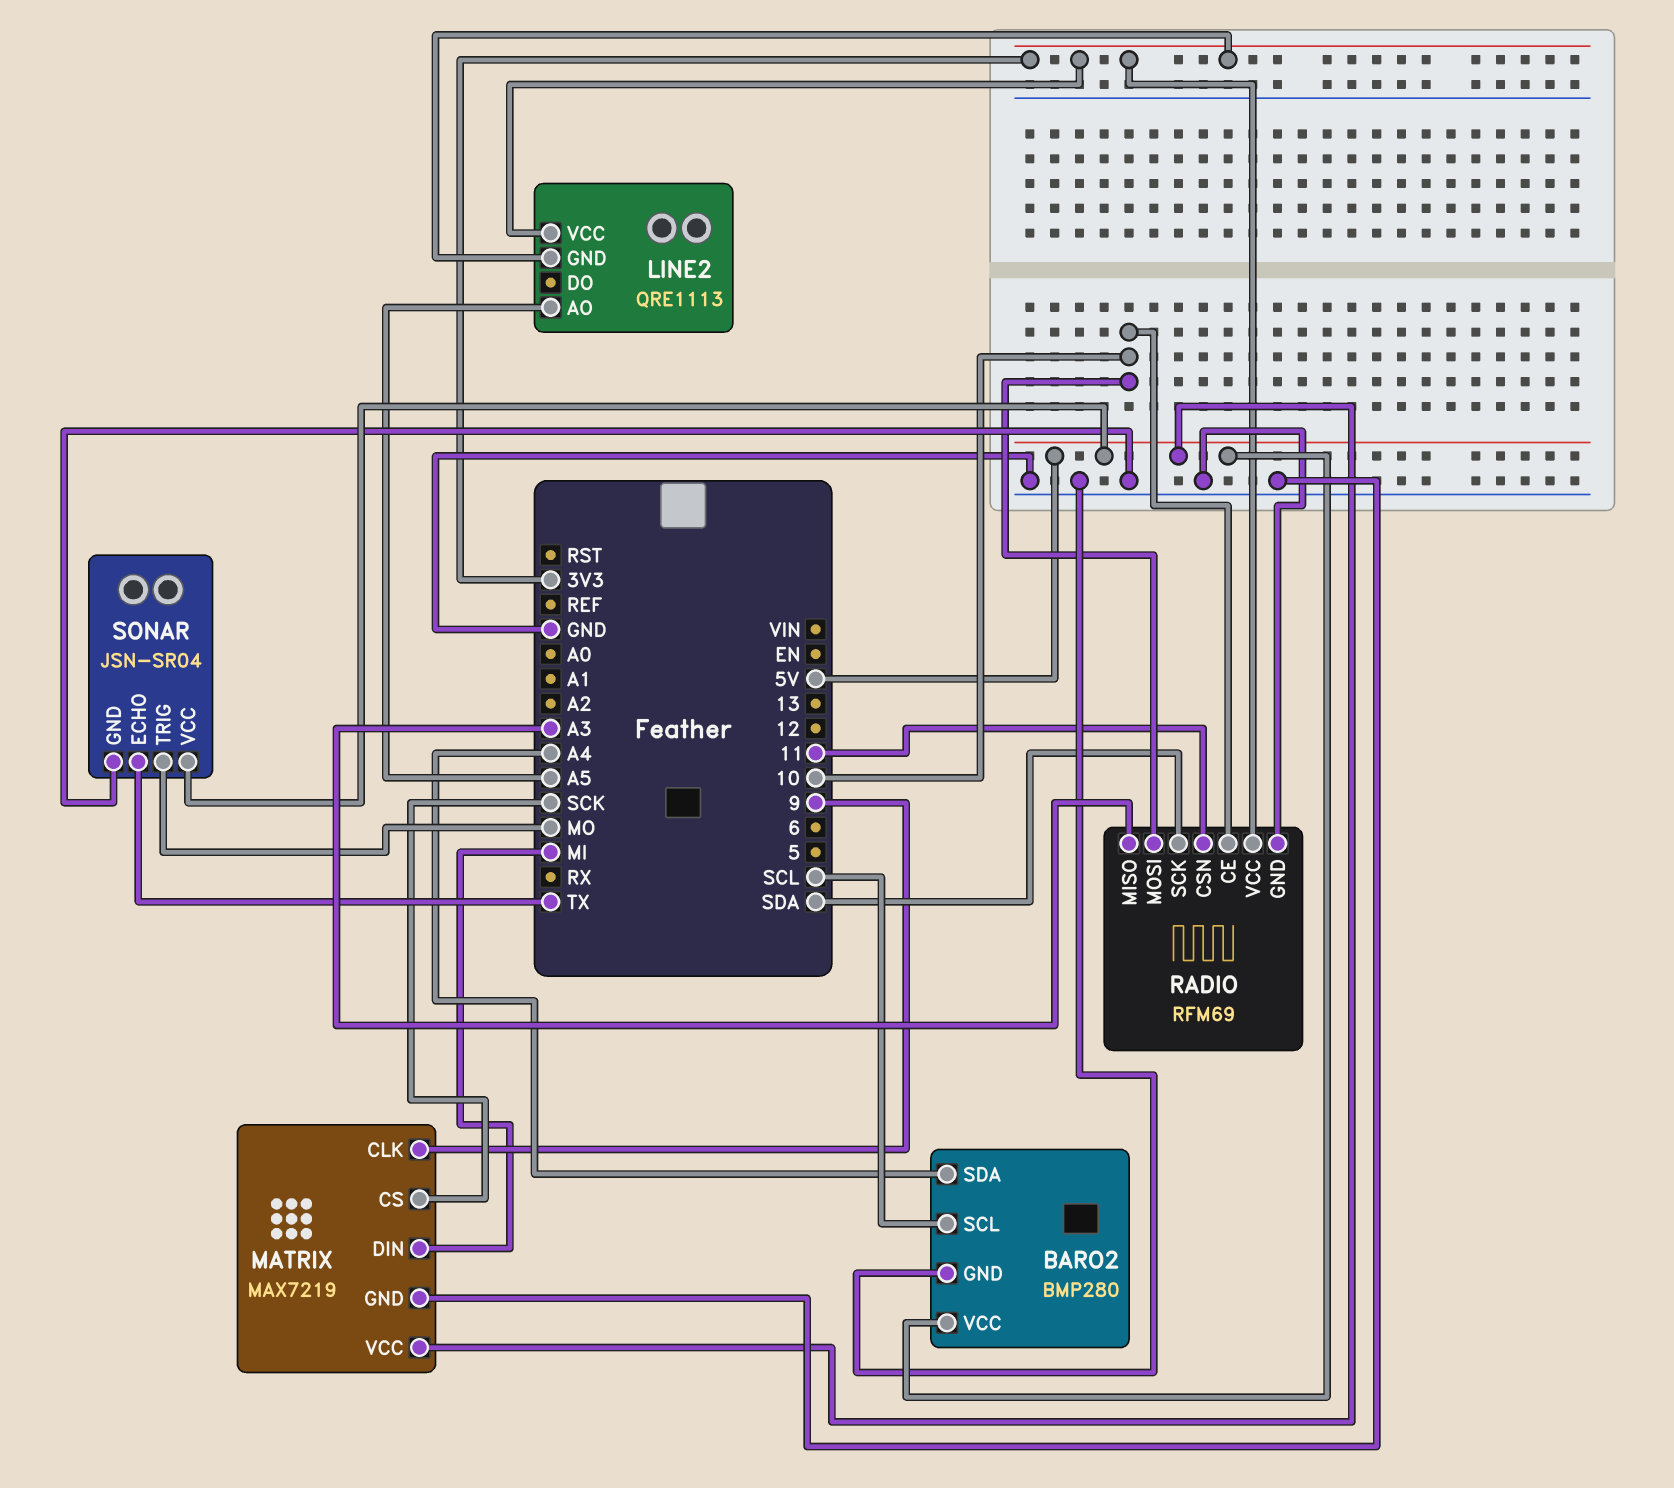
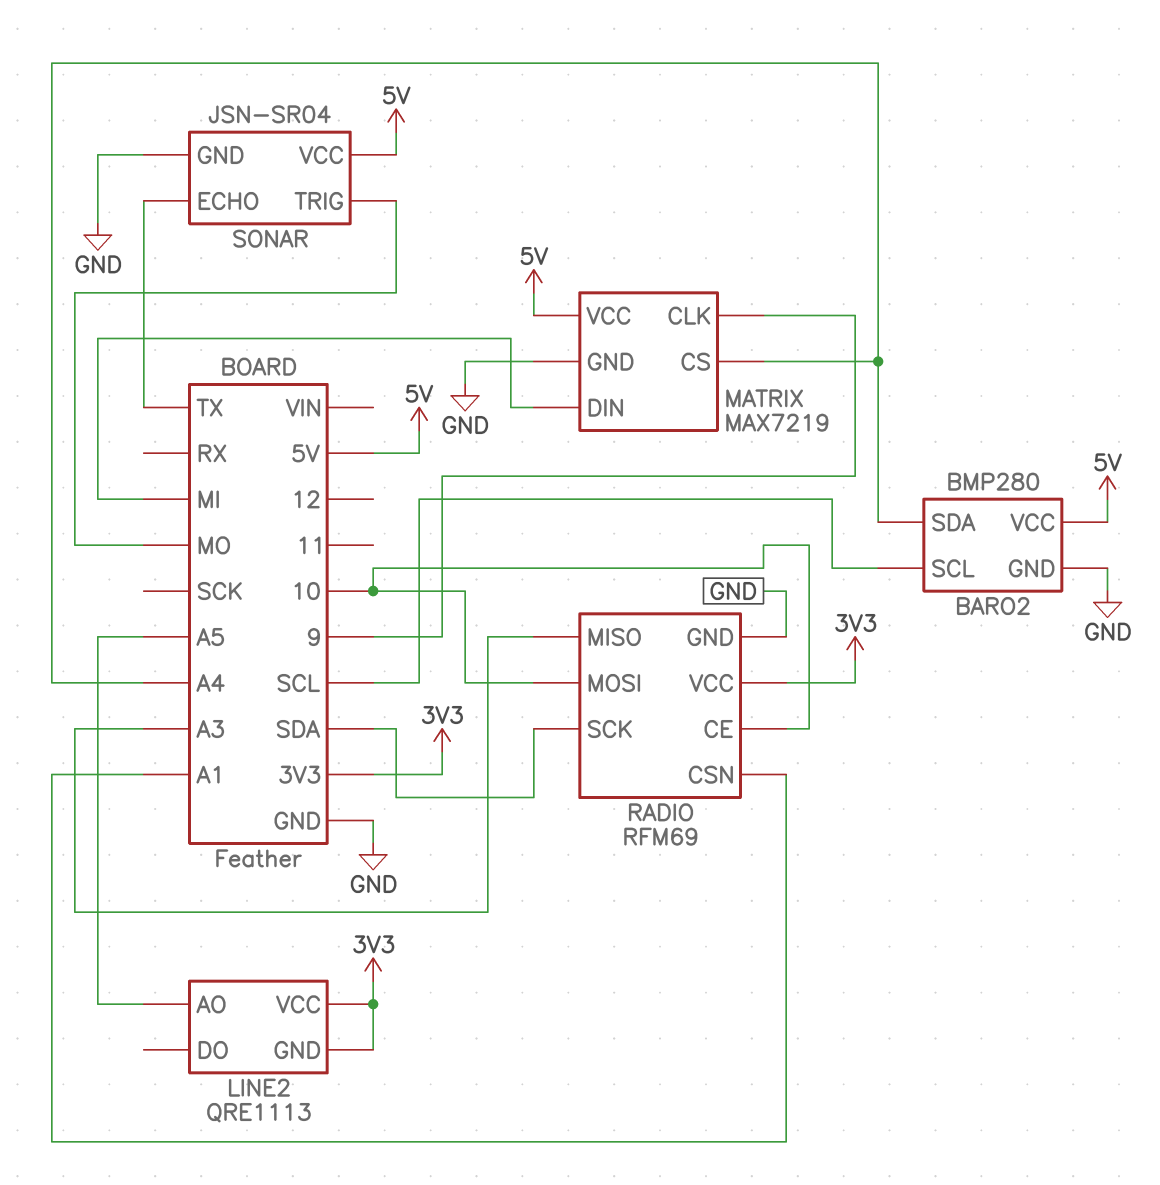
MATRIX pin CS: SCK -> A4
RADIO pin CSN: 11 -> A1

